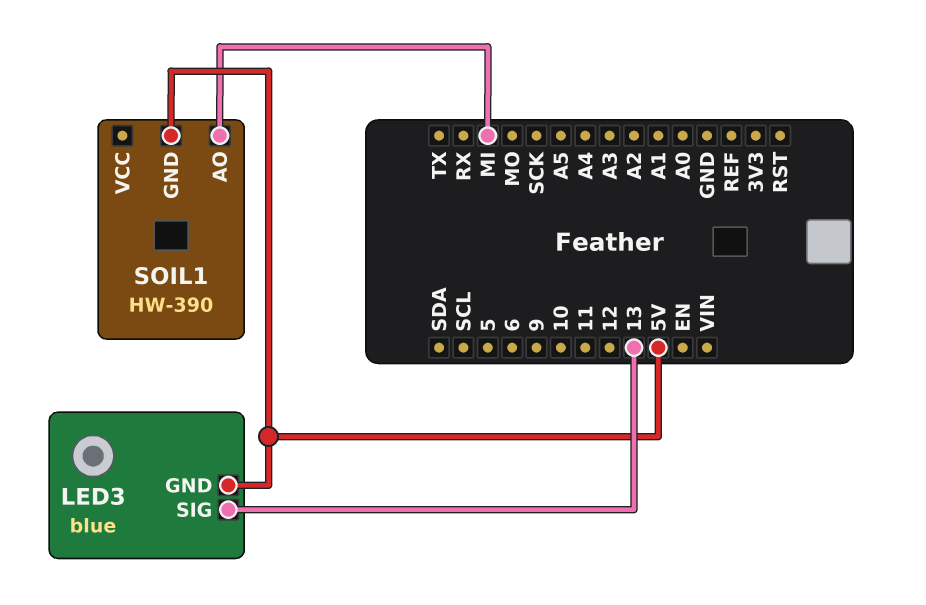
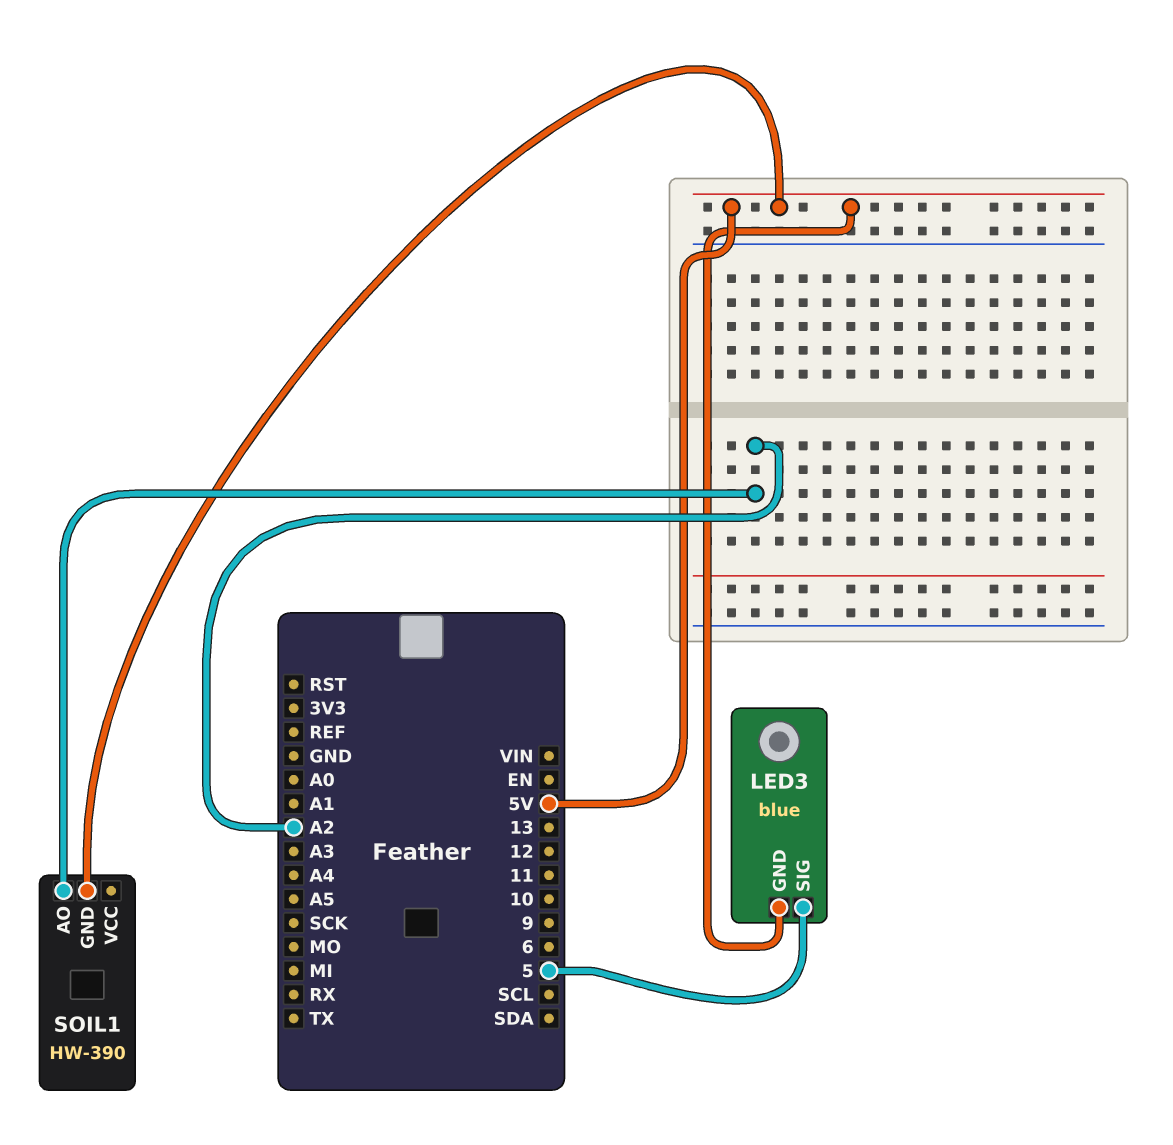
LED3 pin SIG: 13 -> 5
SOIL1 pin AO: MI -> A2

